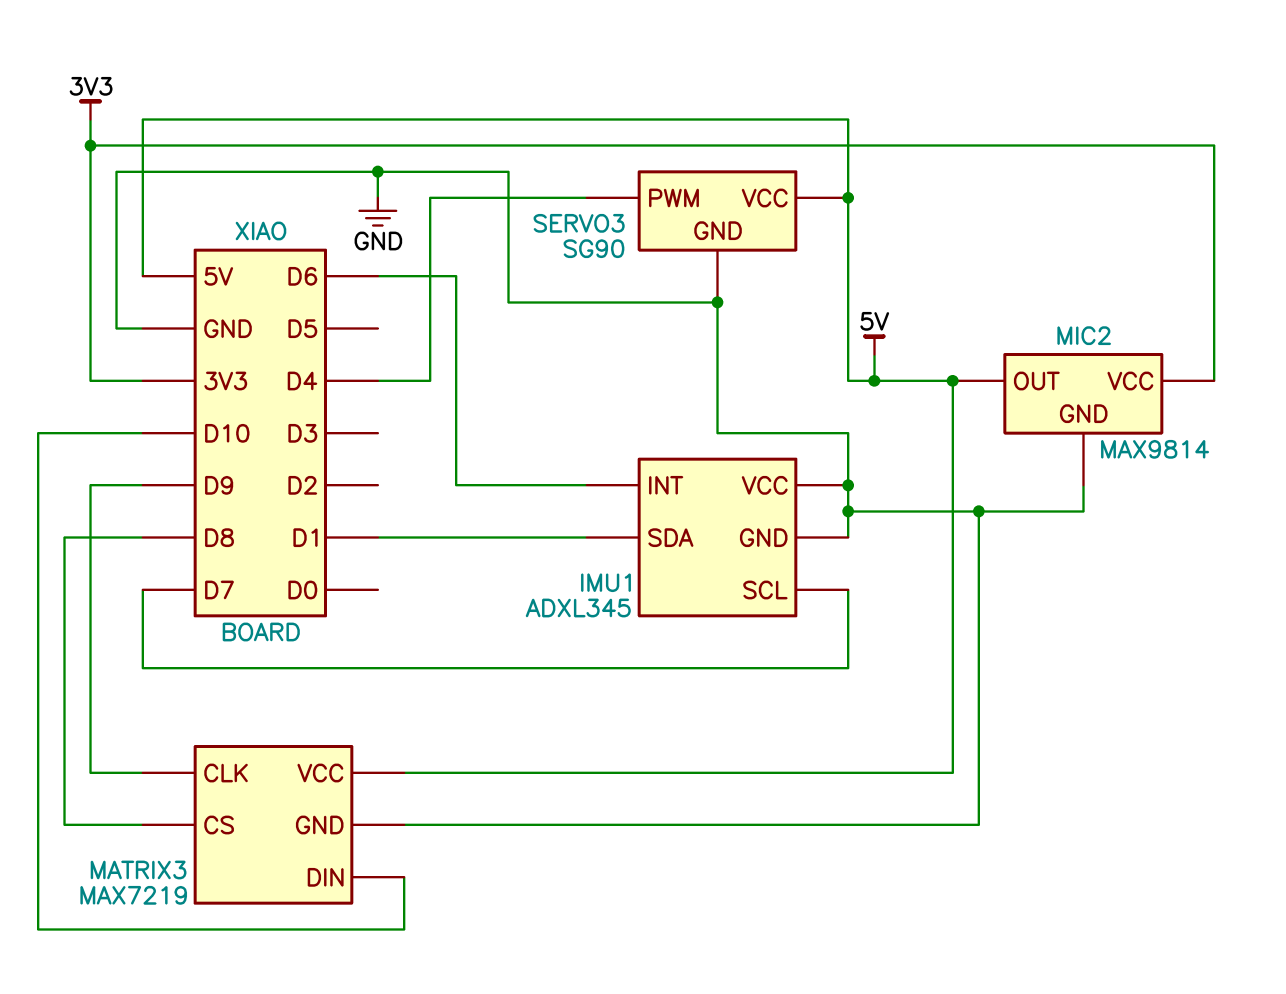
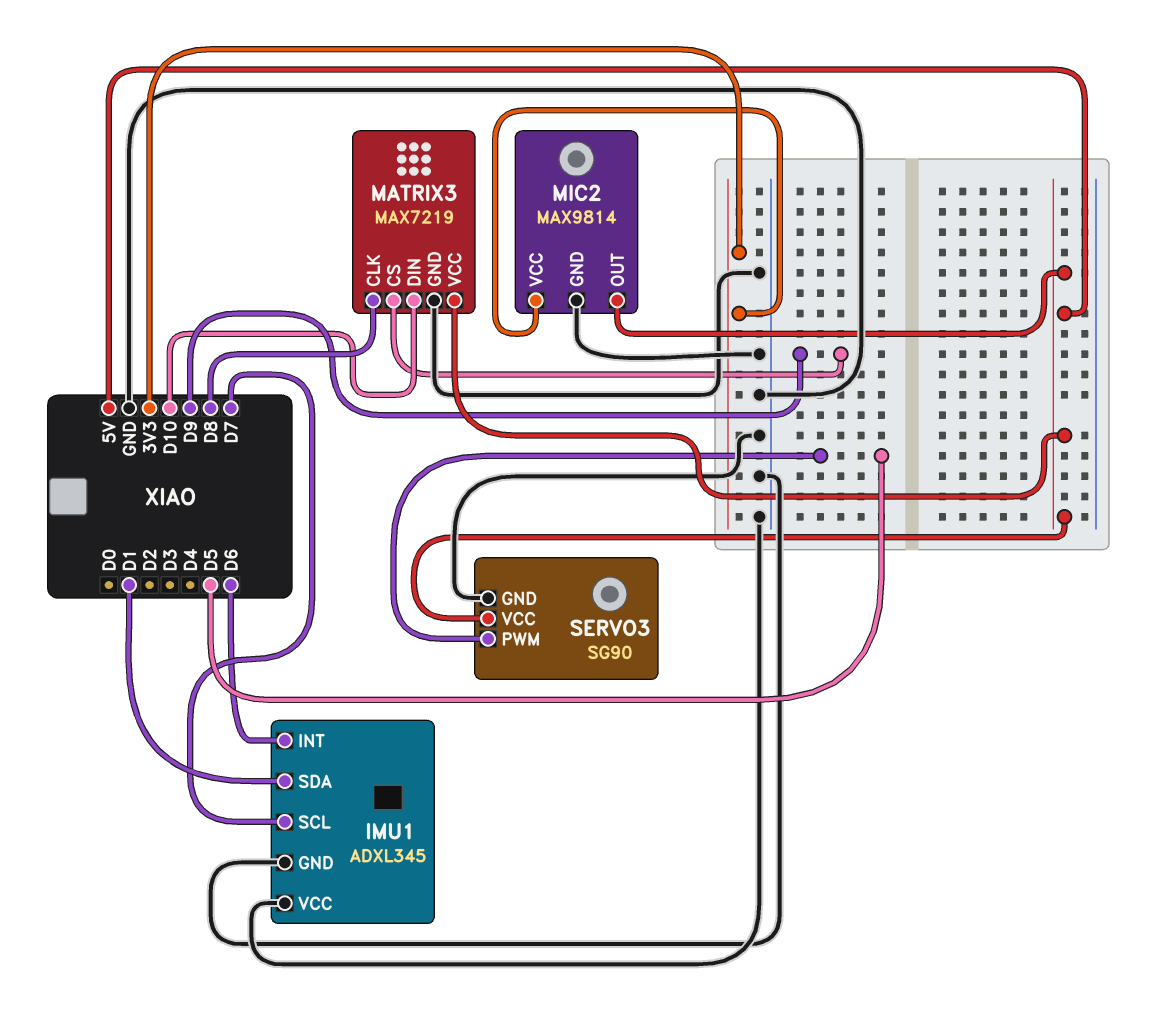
MATRIX3 pin CLK: D9 -> D8
MATRIX3 pin CS: D8 -> D9
SERVO3 pin PWM: D4 -> D5

